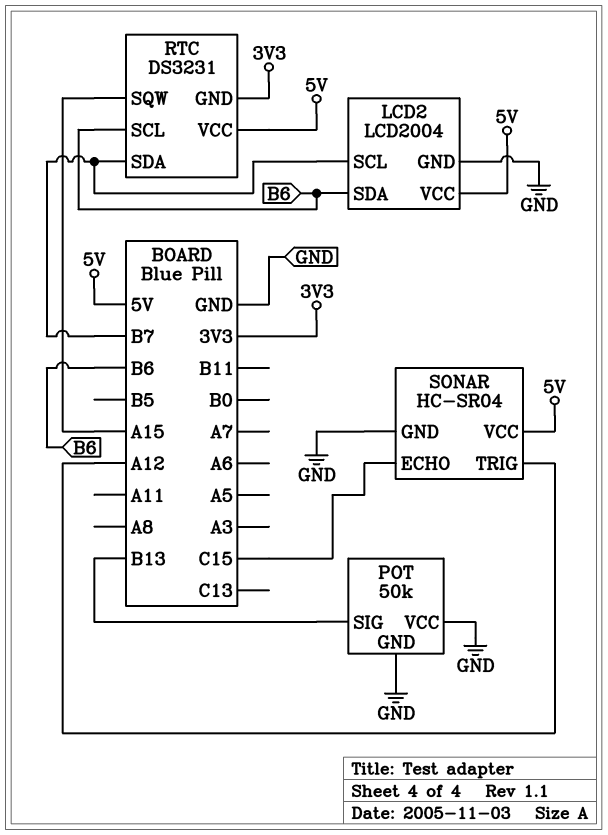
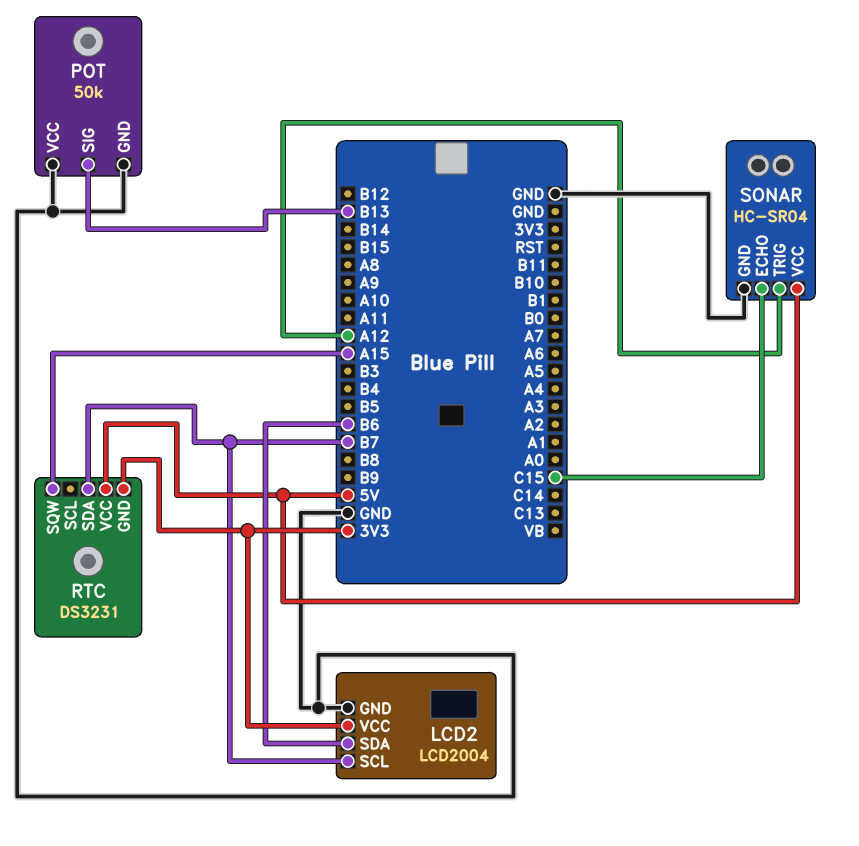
LCD2 pin VCC: 5V -> 3V3
RTC pin SCL: B6 -> none

